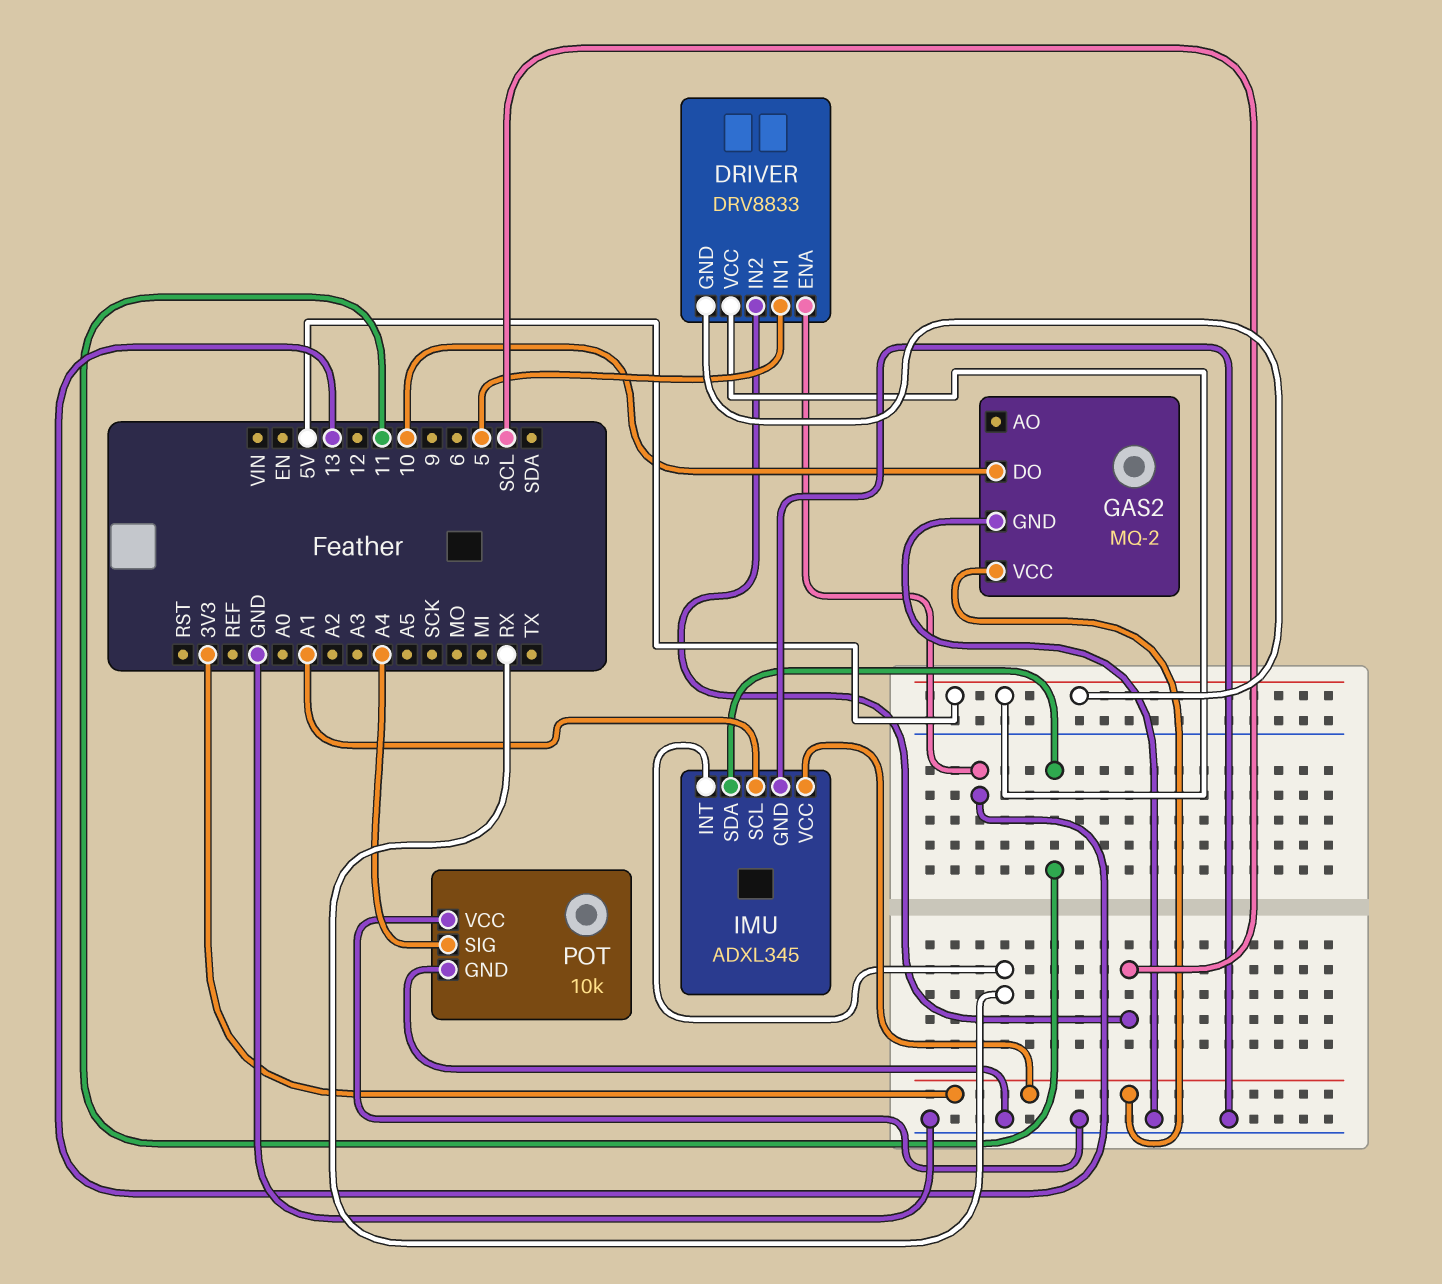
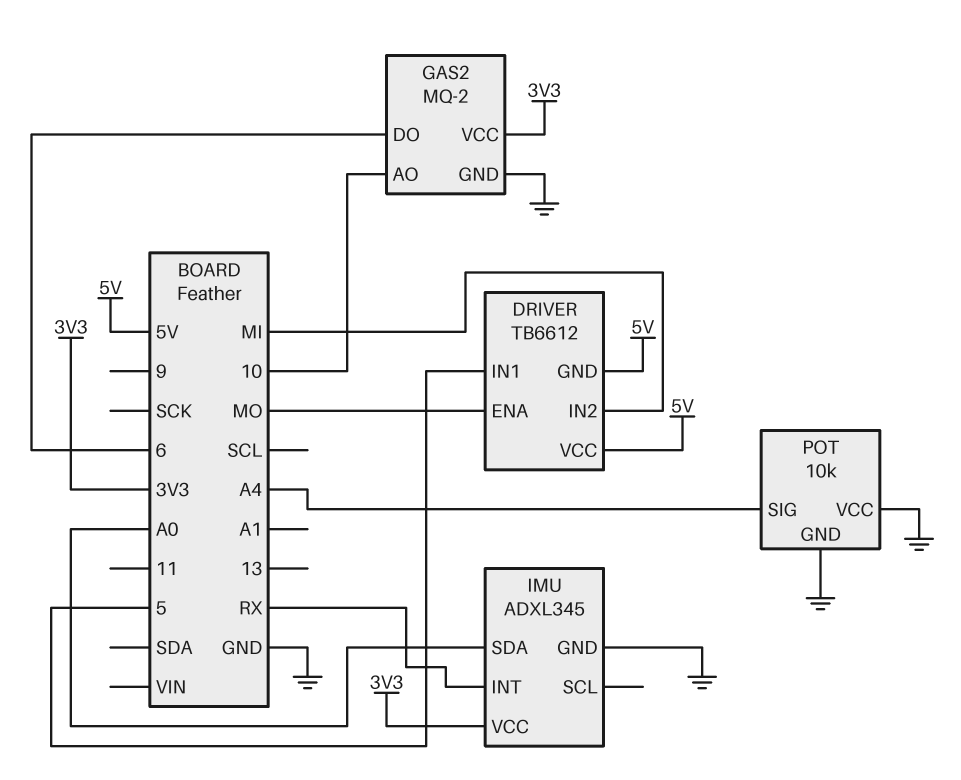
DRIVER: DRV8833 -> TB6612
DRIVER pin ENA: 13 -> MO
DRIVER pin IN2: SCL -> MI
GAS2 pin AO: none -> 10
GAS2 pin DO: 10 -> 6
IMU pin SCL: A1 -> none
IMU pin SDA: 11 -> A0

